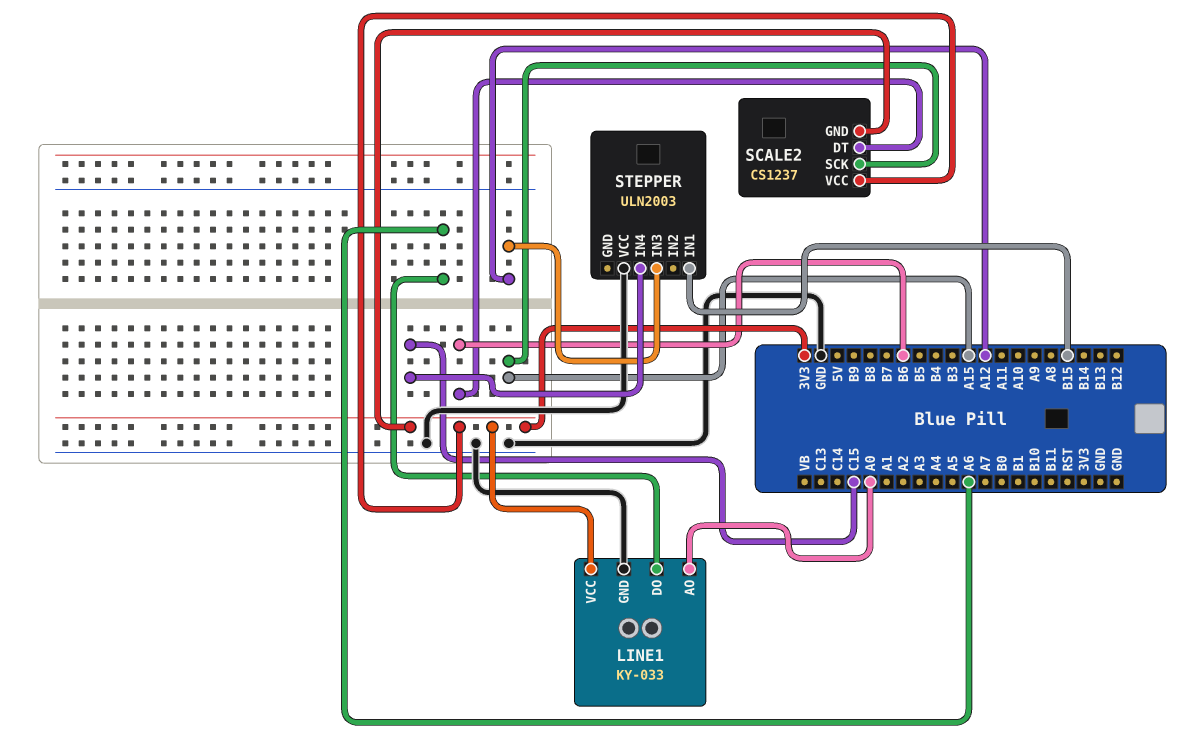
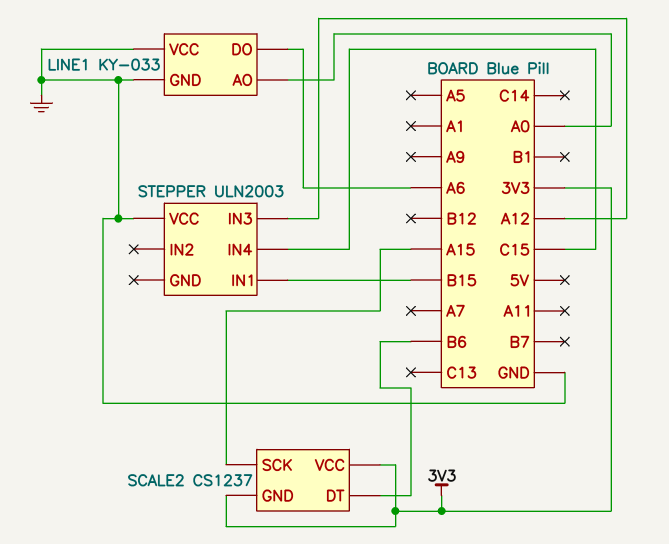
LINE1 pin VCC: 3V3 -> GND

